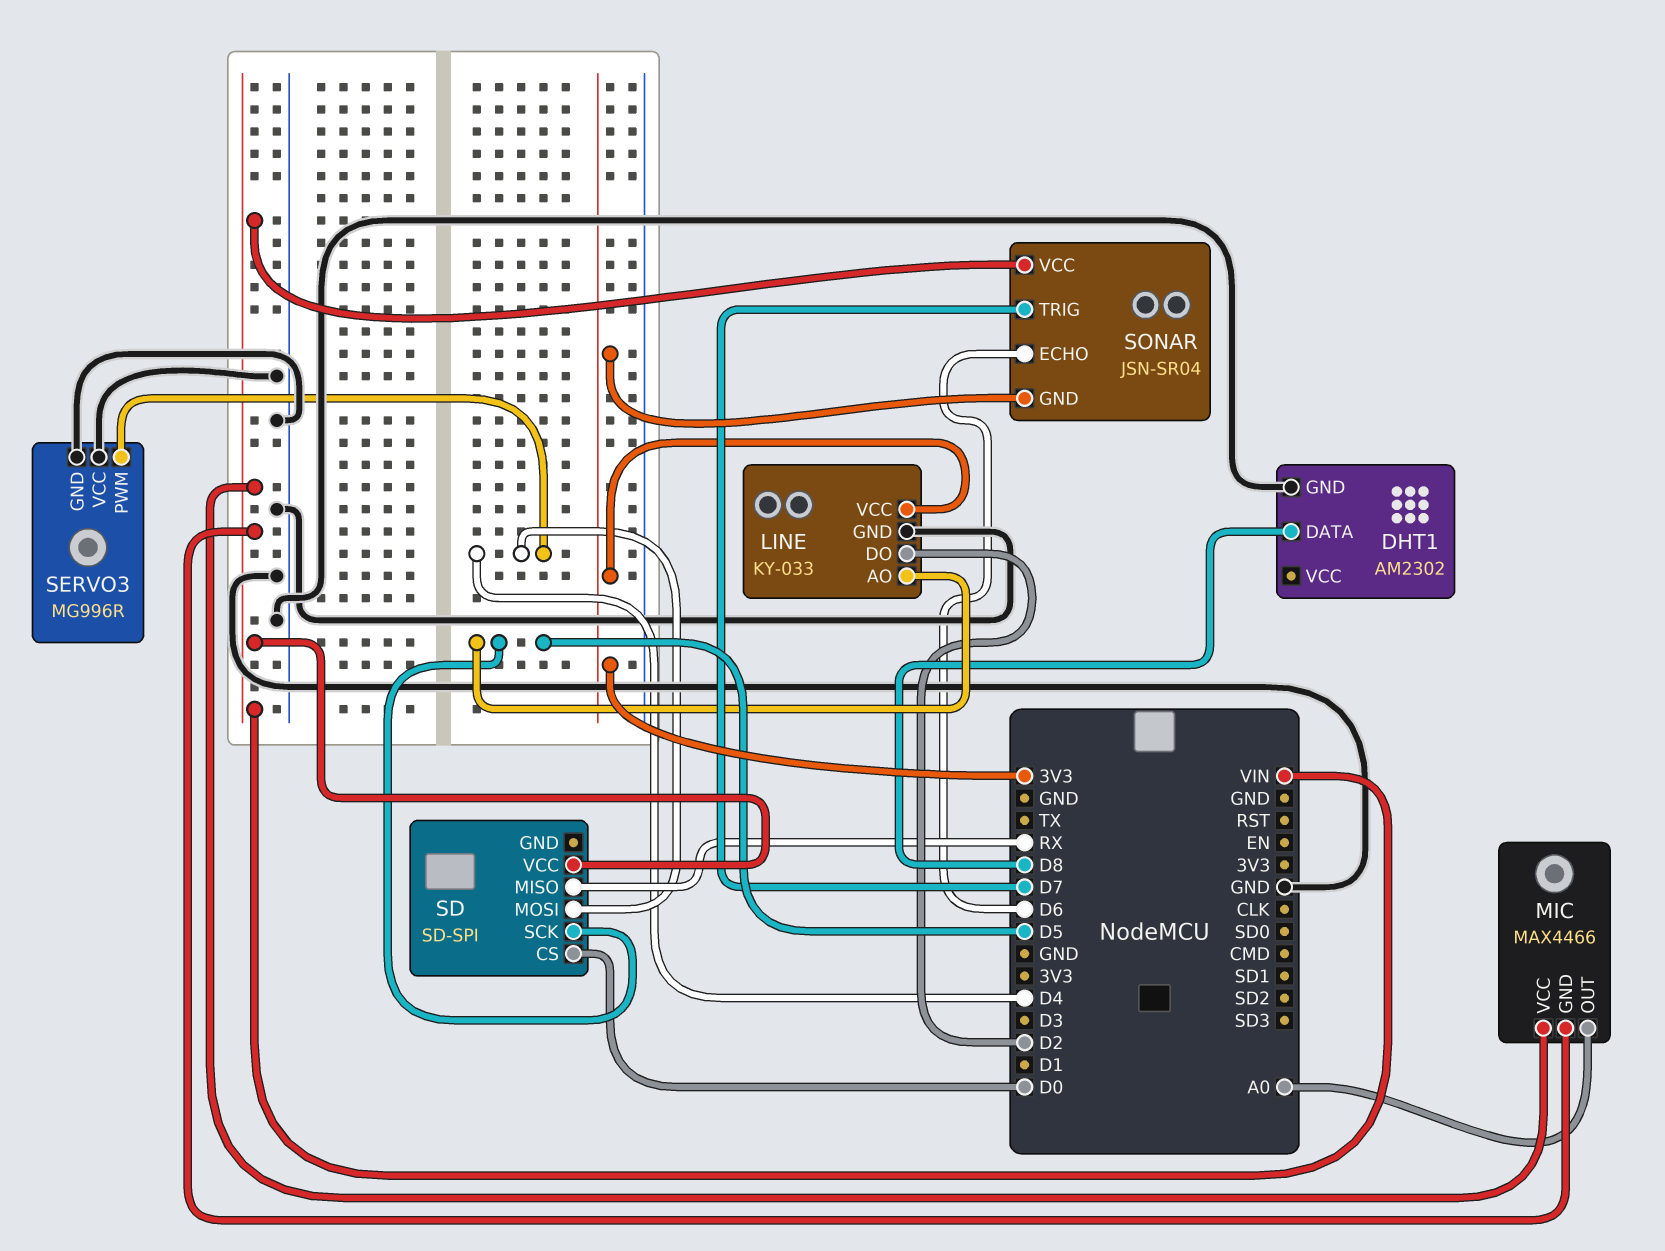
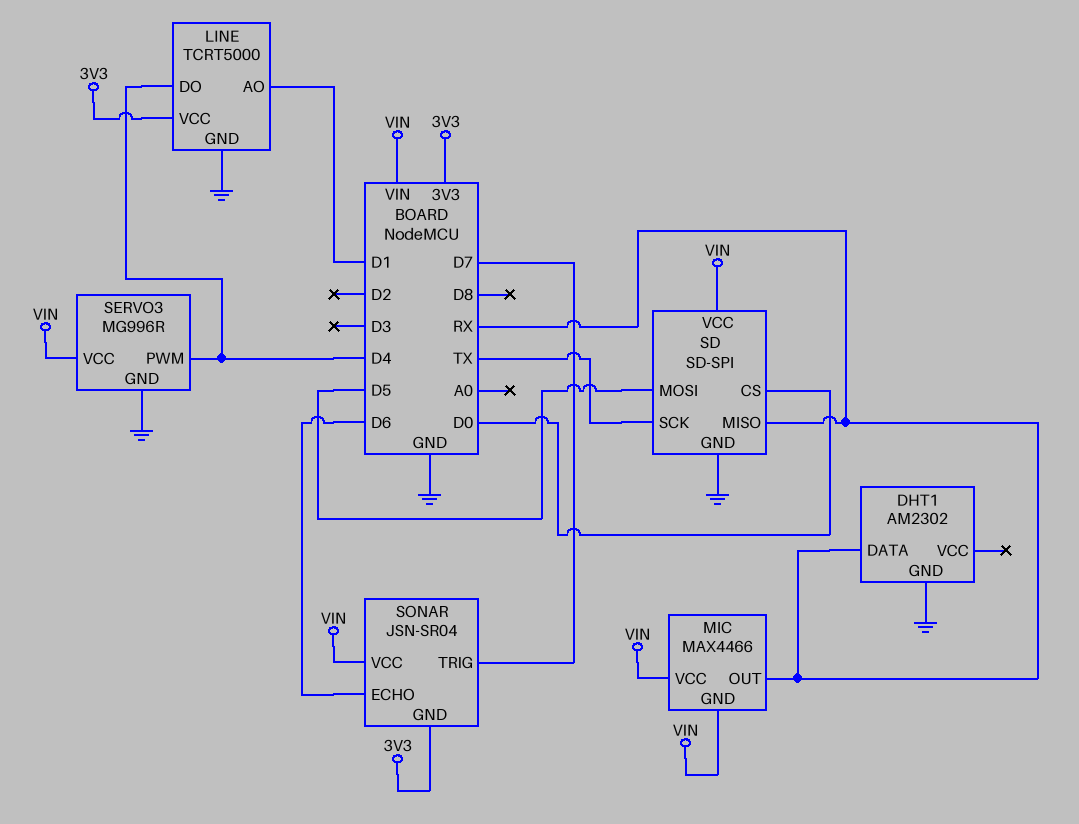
DHT1 pin DATA: D8 -> RX
LINE: KY-033 -> TCRT5000
LINE pin AO: D5 -> D1
LINE pin DO: D2 -> D4
MIC pin OUT: A0 -> RX
SD pin GND: none -> GND
SD pin MOSI: D4 -> D5
SD pin SCK: D5 -> TX
SERVO3 pin VCC: GND -> VIN

